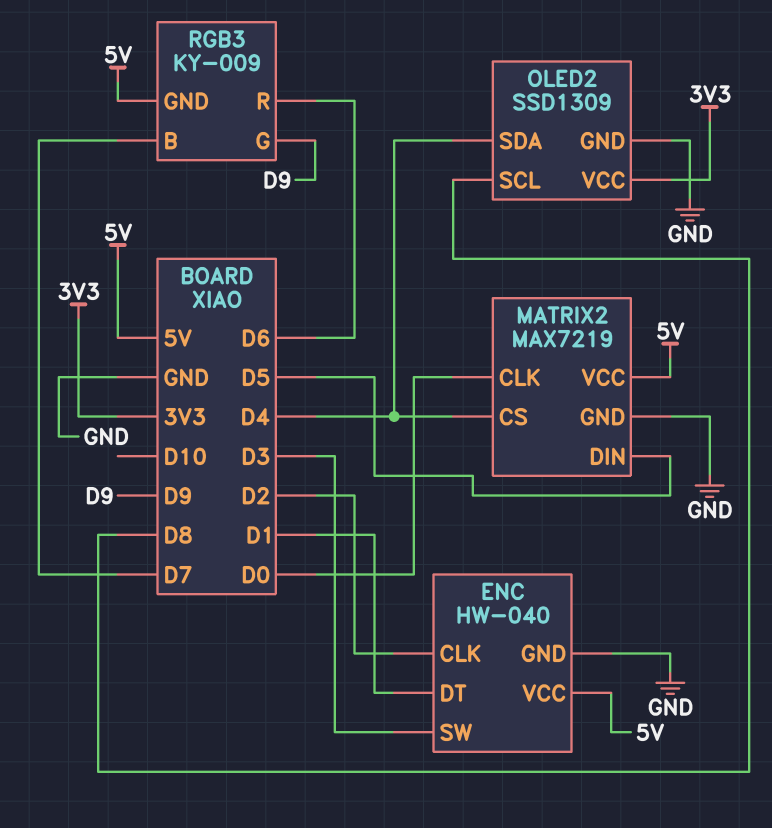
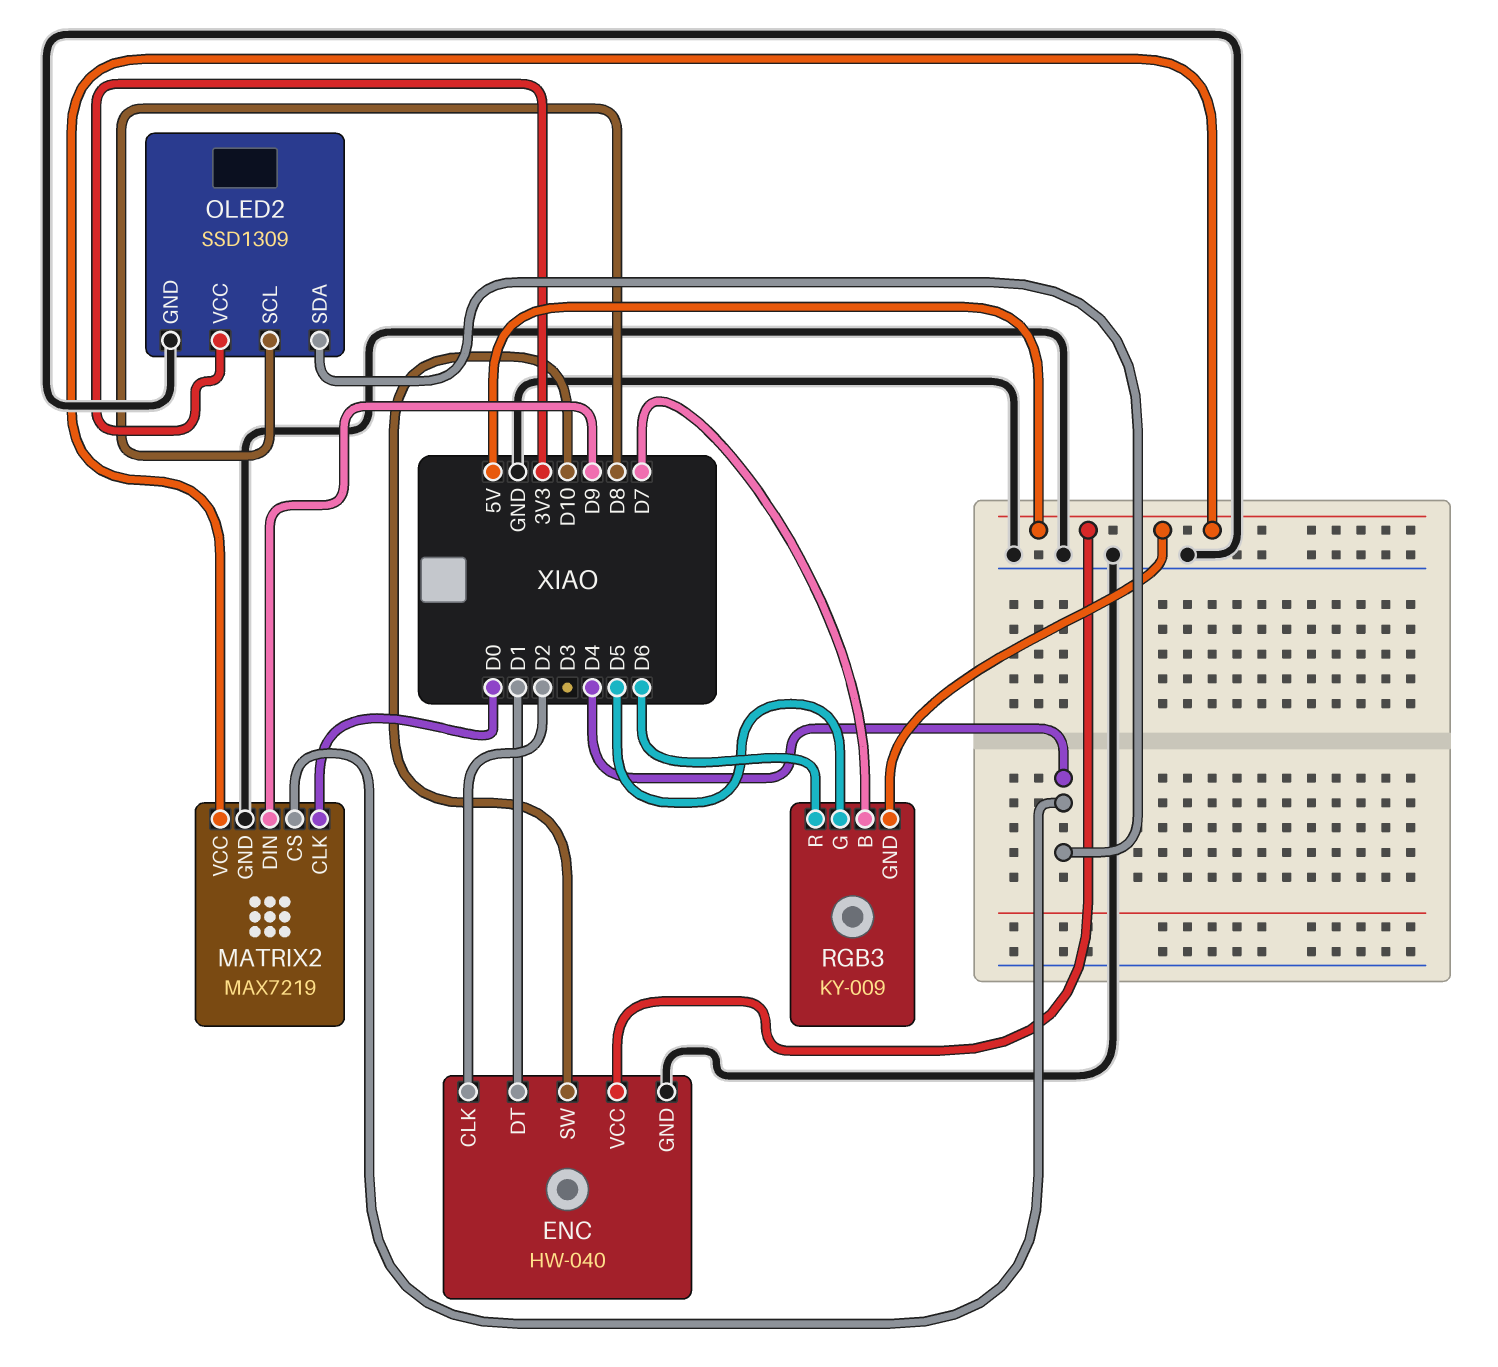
ENC pin SW: D3 -> D10
MATRIX2 pin DIN: D5 -> D9
RGB3 pin G: D9 -> D5

